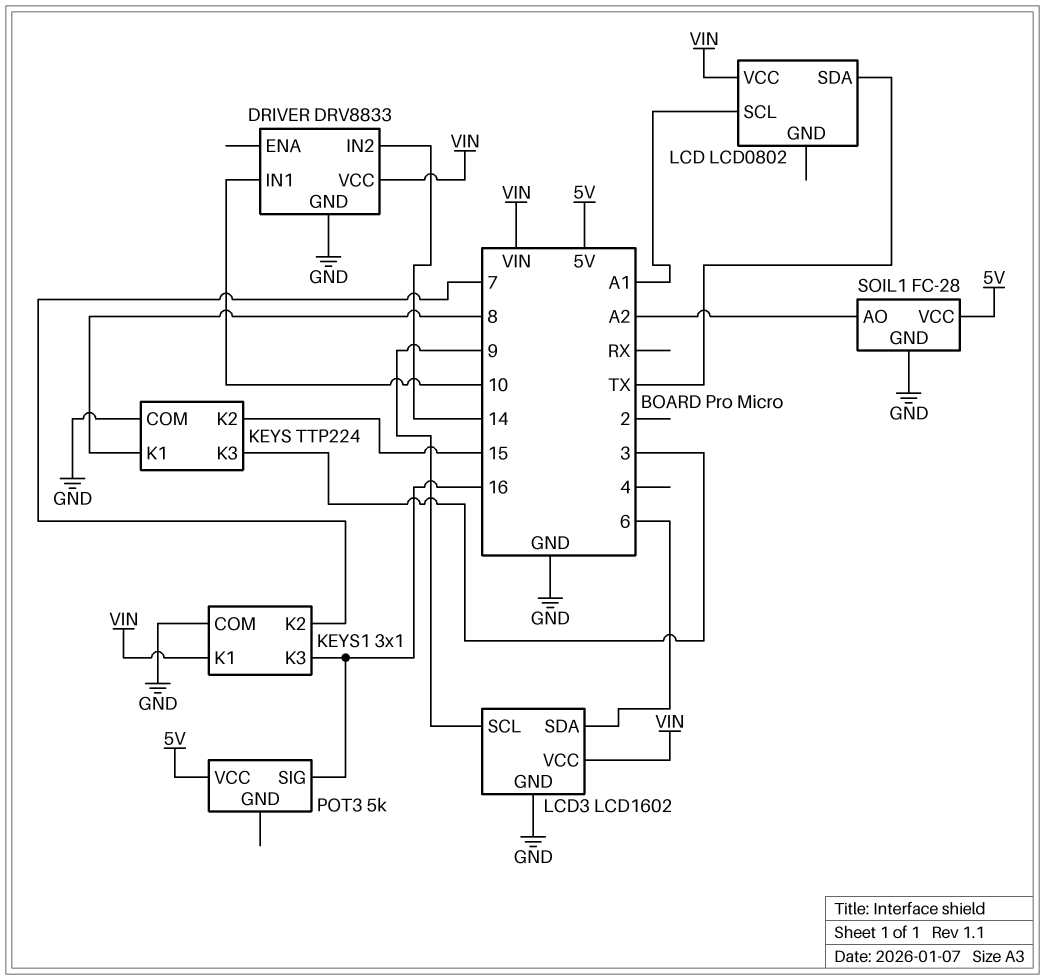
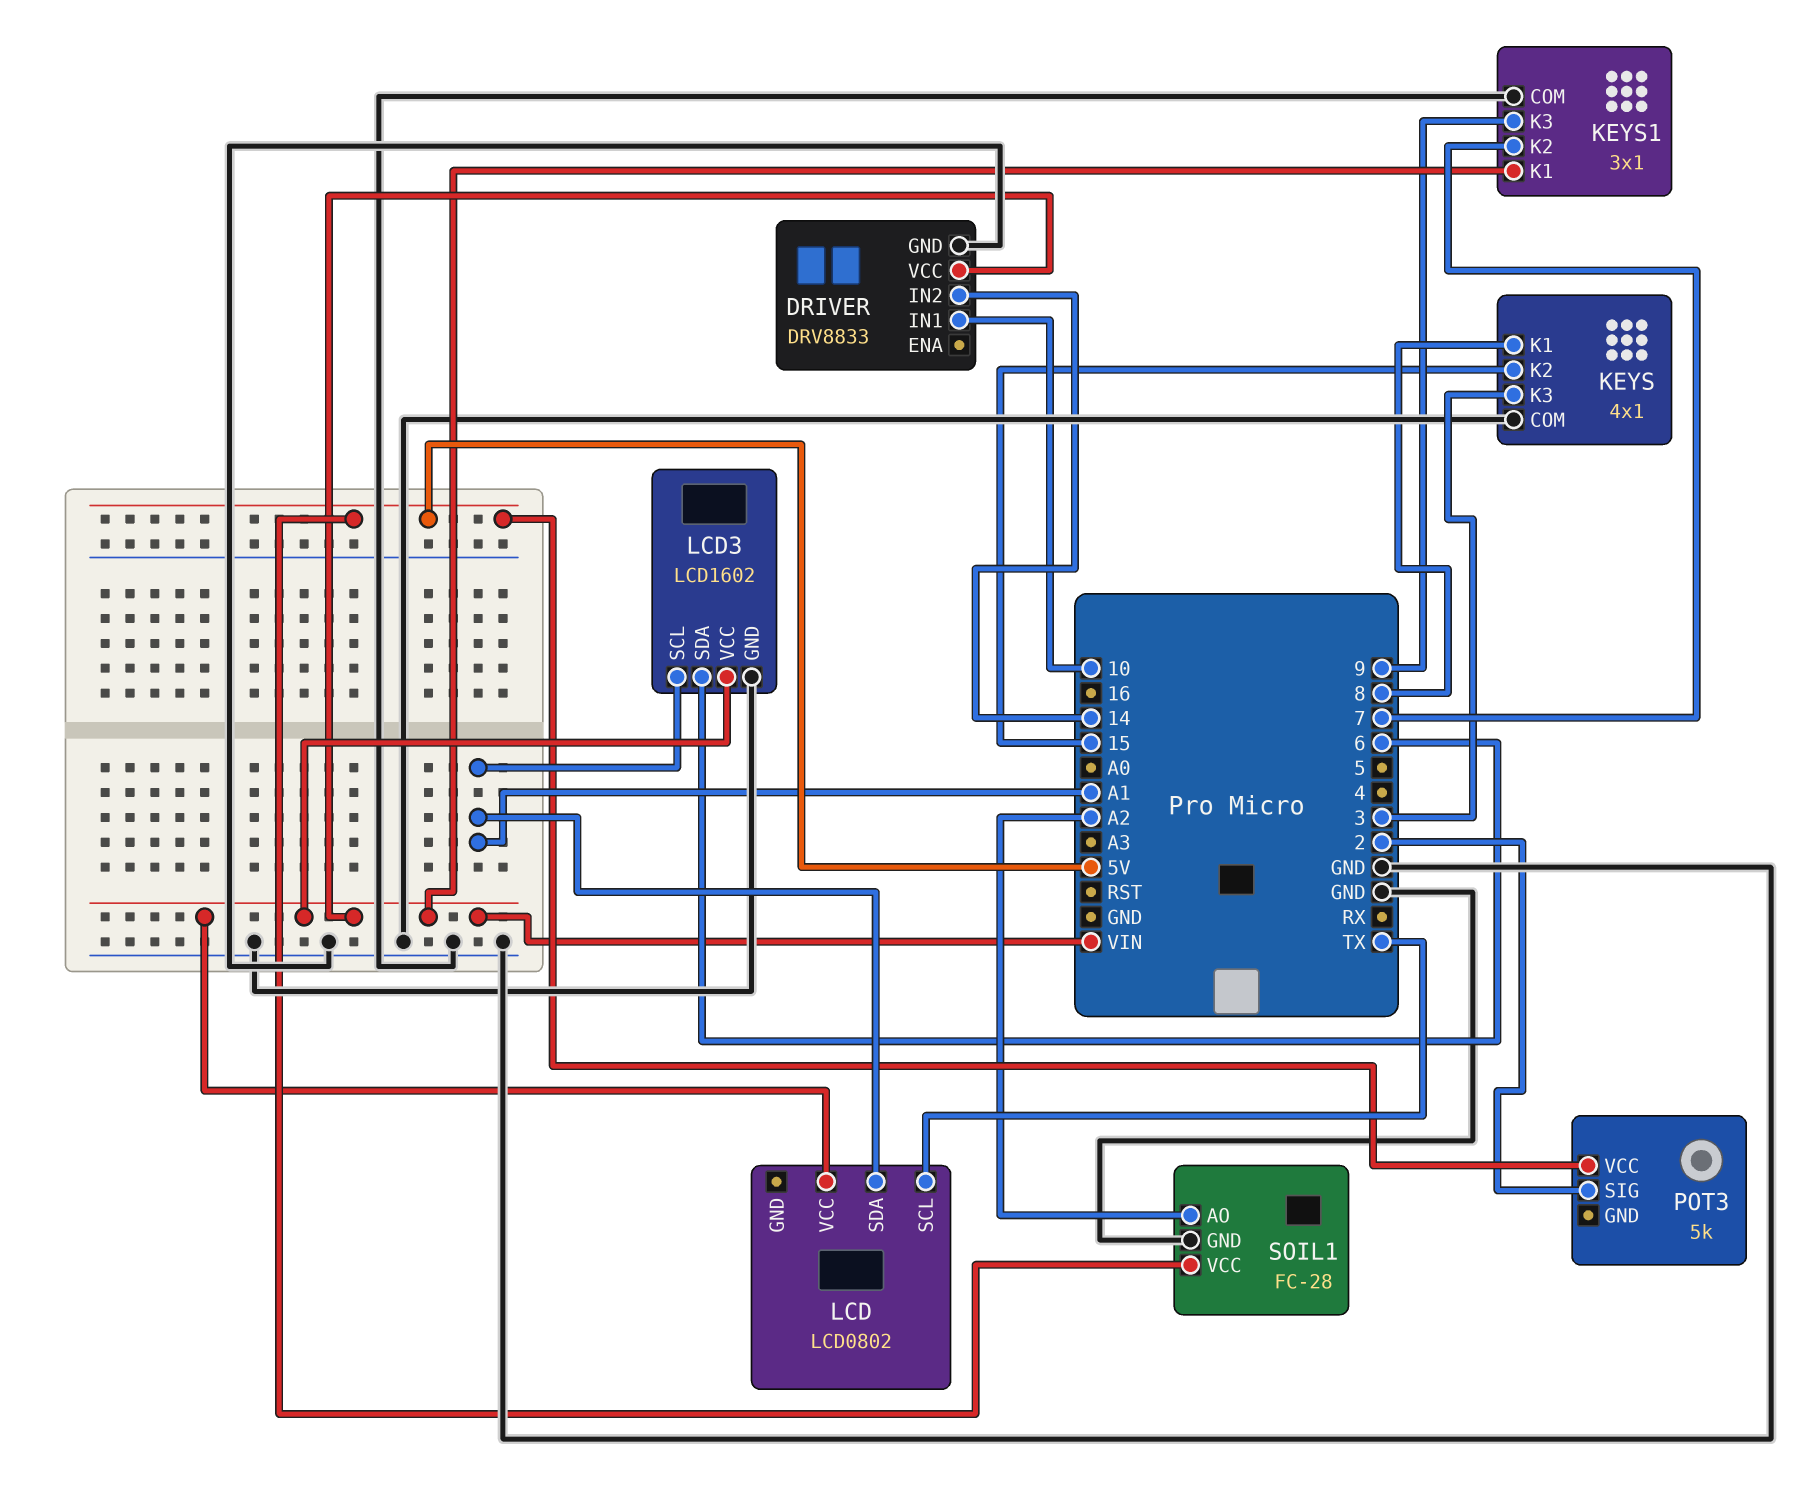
KEYS: TTP224 -> 4x1
KEYS1 pin K3: 16 -> 9
LCD pin SCL: A1 -> TX
LCD pin SDA: TX -> A1
LCD3 pin SCL: 9 -> A1
POT3 pin SIG: 16 -> 2

